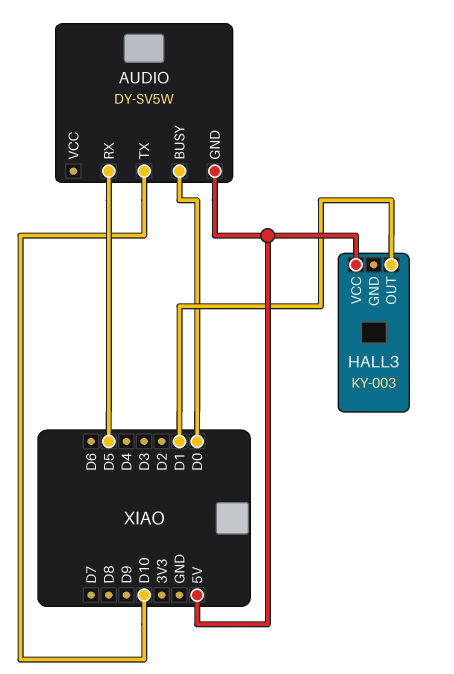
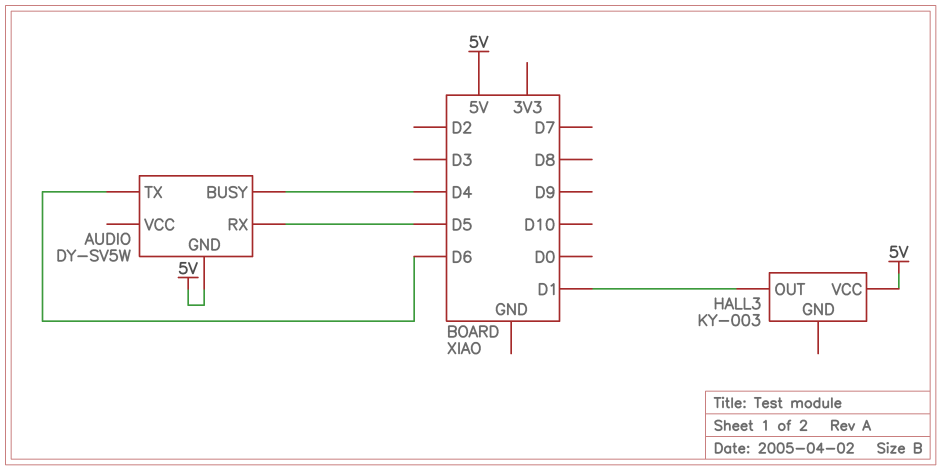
AUDIO pin BUSY: D0 -> D4
AUDIO pin TX: D10 -> D6

